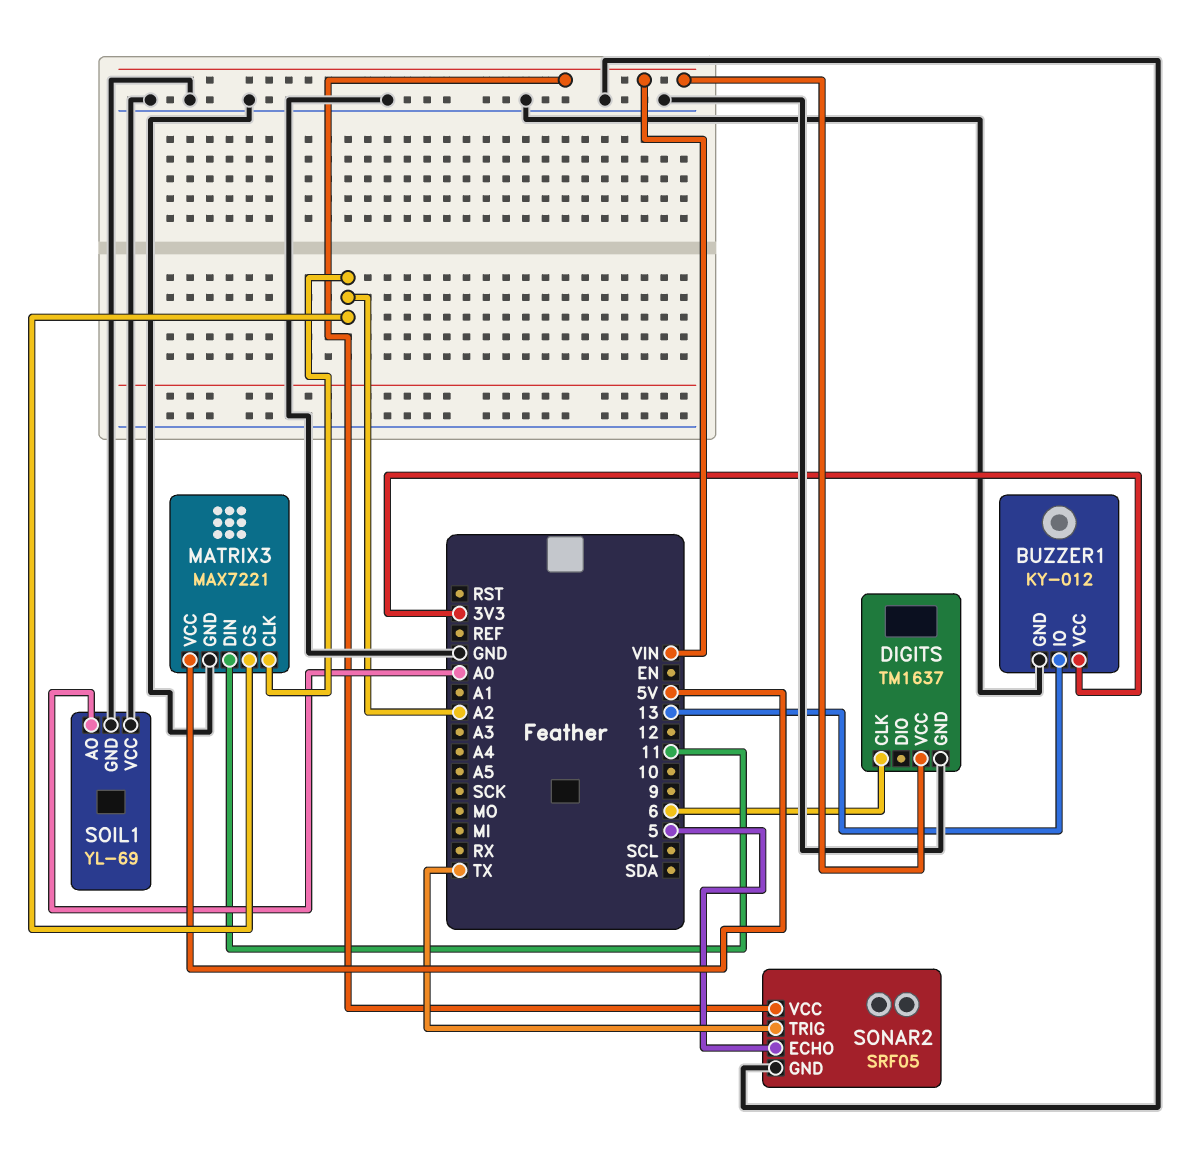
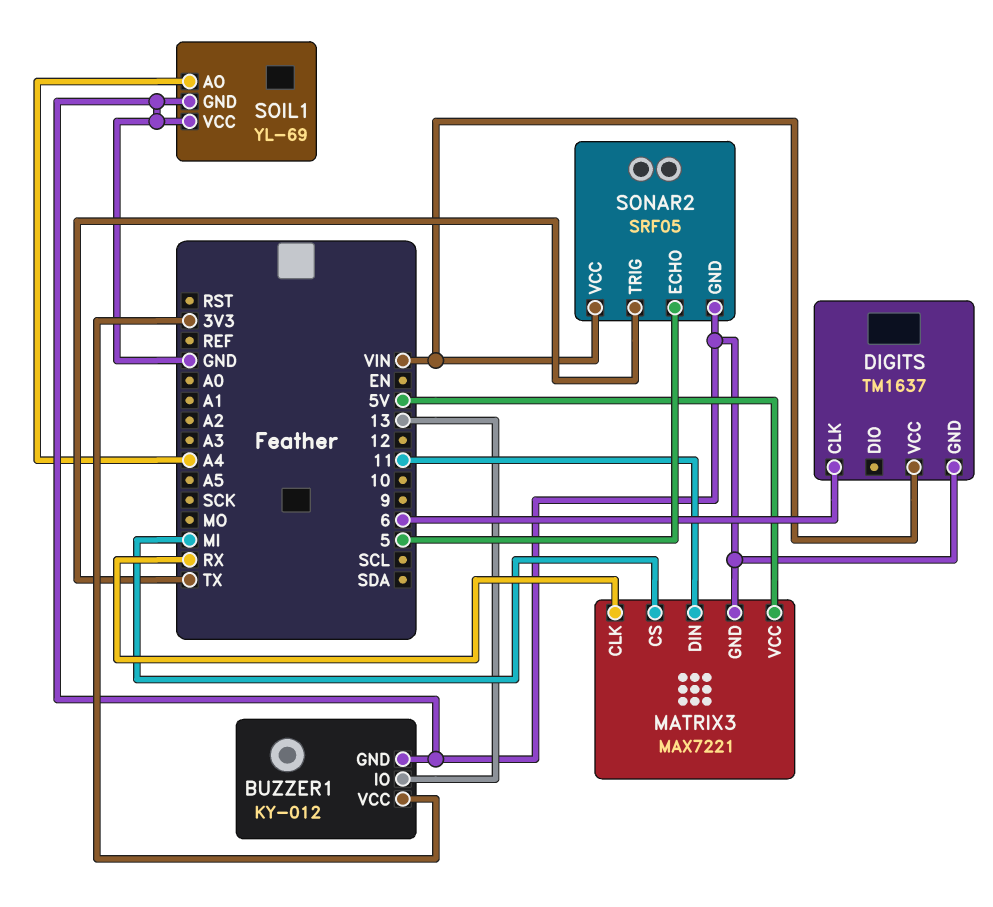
MATRIX3 pin CLK: A2 -> RX
MATRIX3 pin CS: A2 -> MI
SOIL1 pin AO: A0 -> A4

